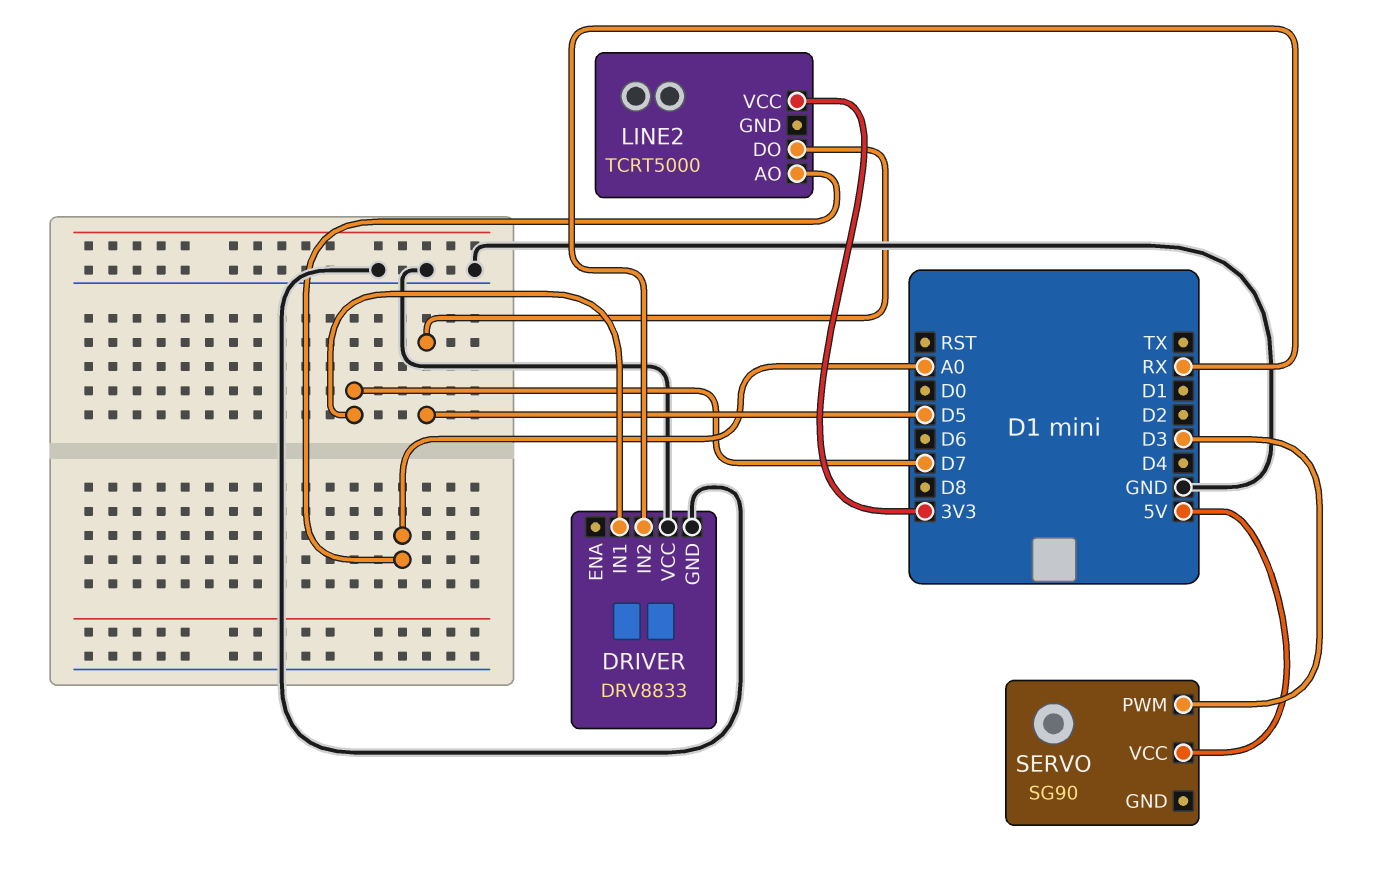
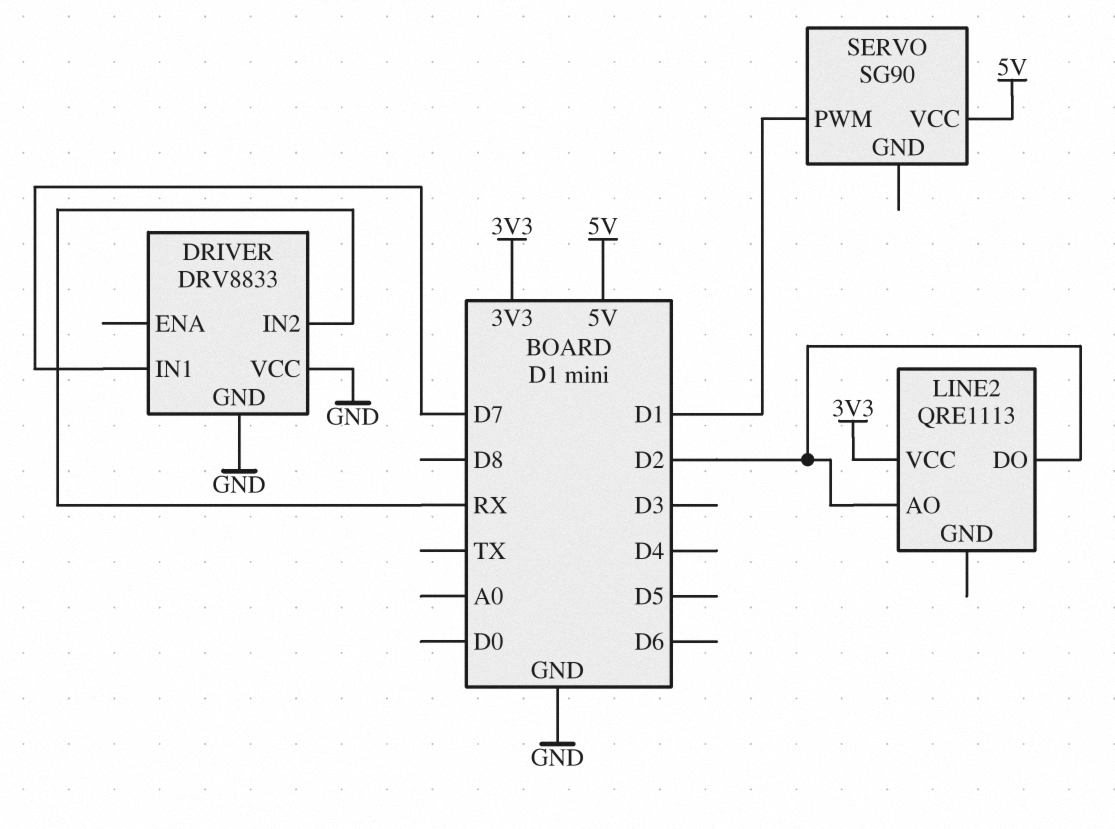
LINE2: TCRT5000 -> QRE1113
LINE2 pin AO: A0 -> D2
LINE2 pin DO: D5 -> D2
SERVO pin PWM: D3 -> D1

